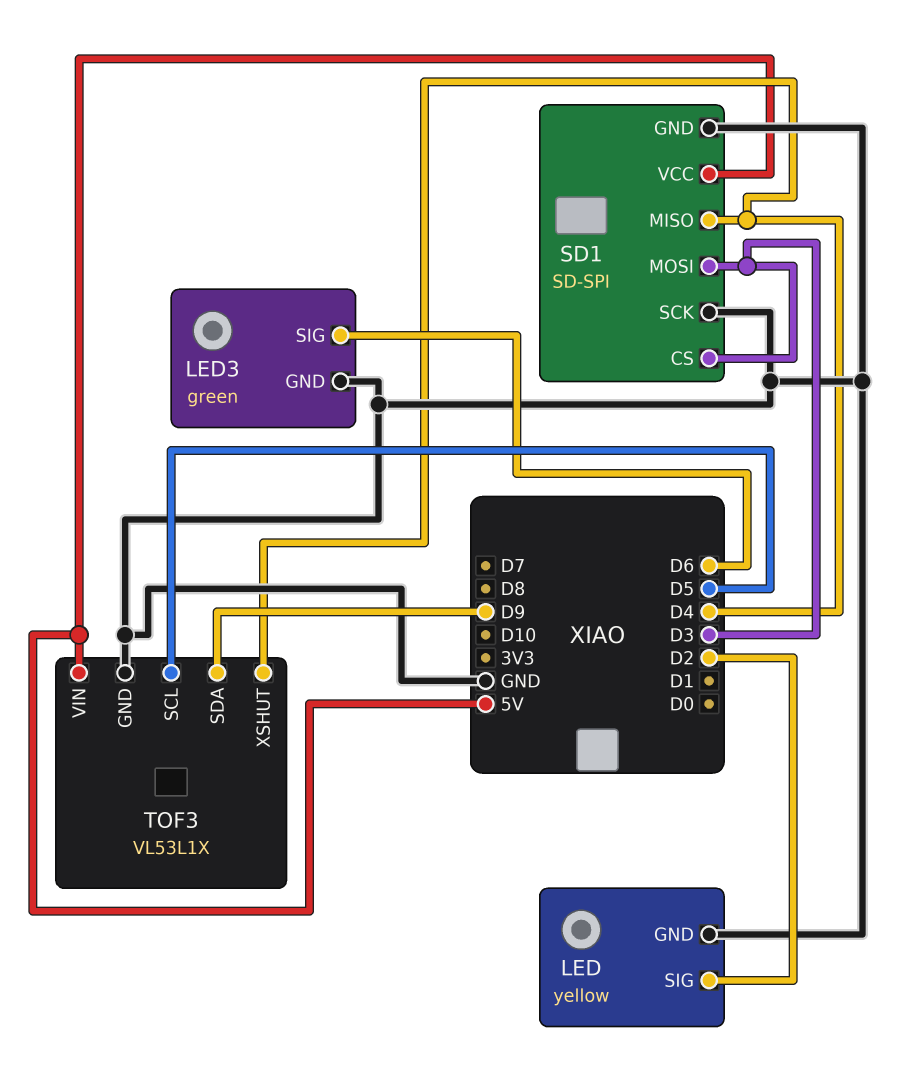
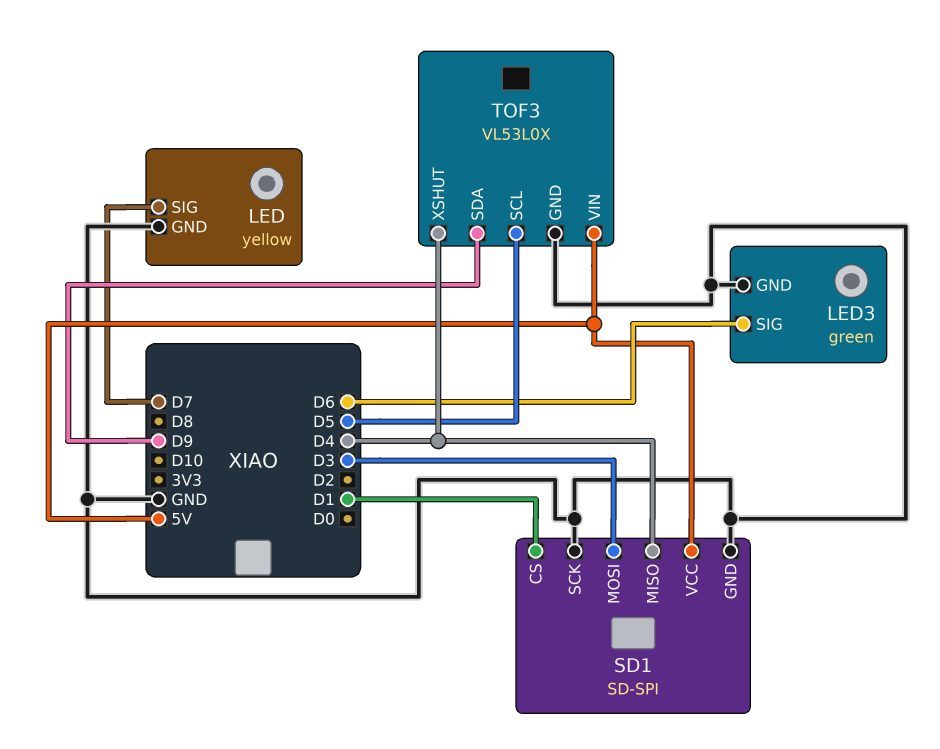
LED pin SIG: D2 -> D7
SD1 pin CS: D3 -> D1
TOF3: VL53L1X -> VL53L0X

